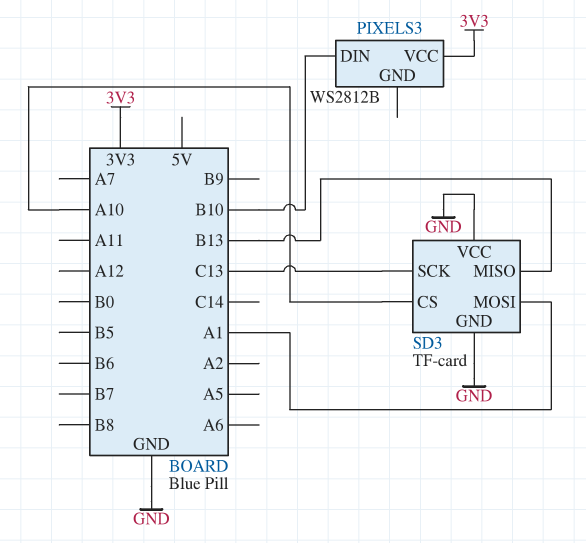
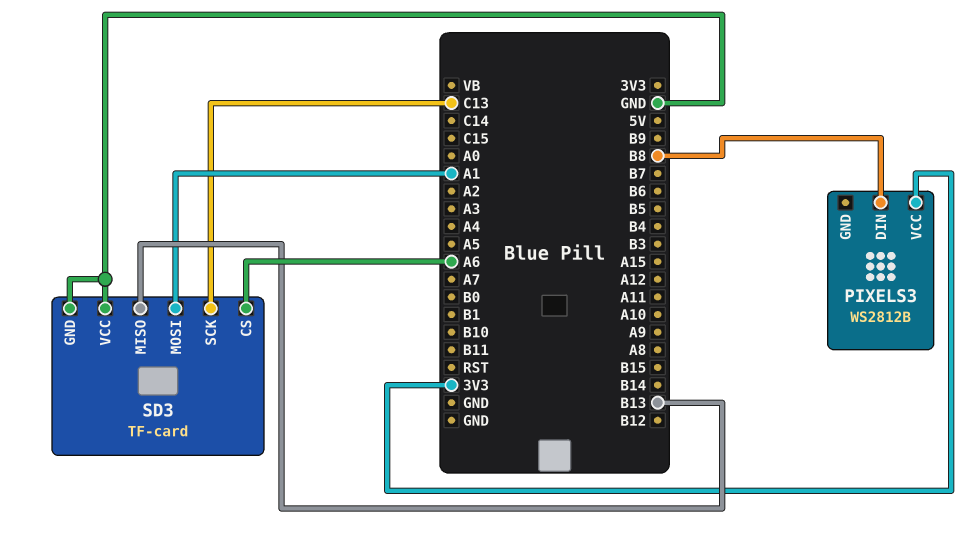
PIXELS3 pin DIN: B10 -> B8
SD3 pin CS: A10 -> A6

